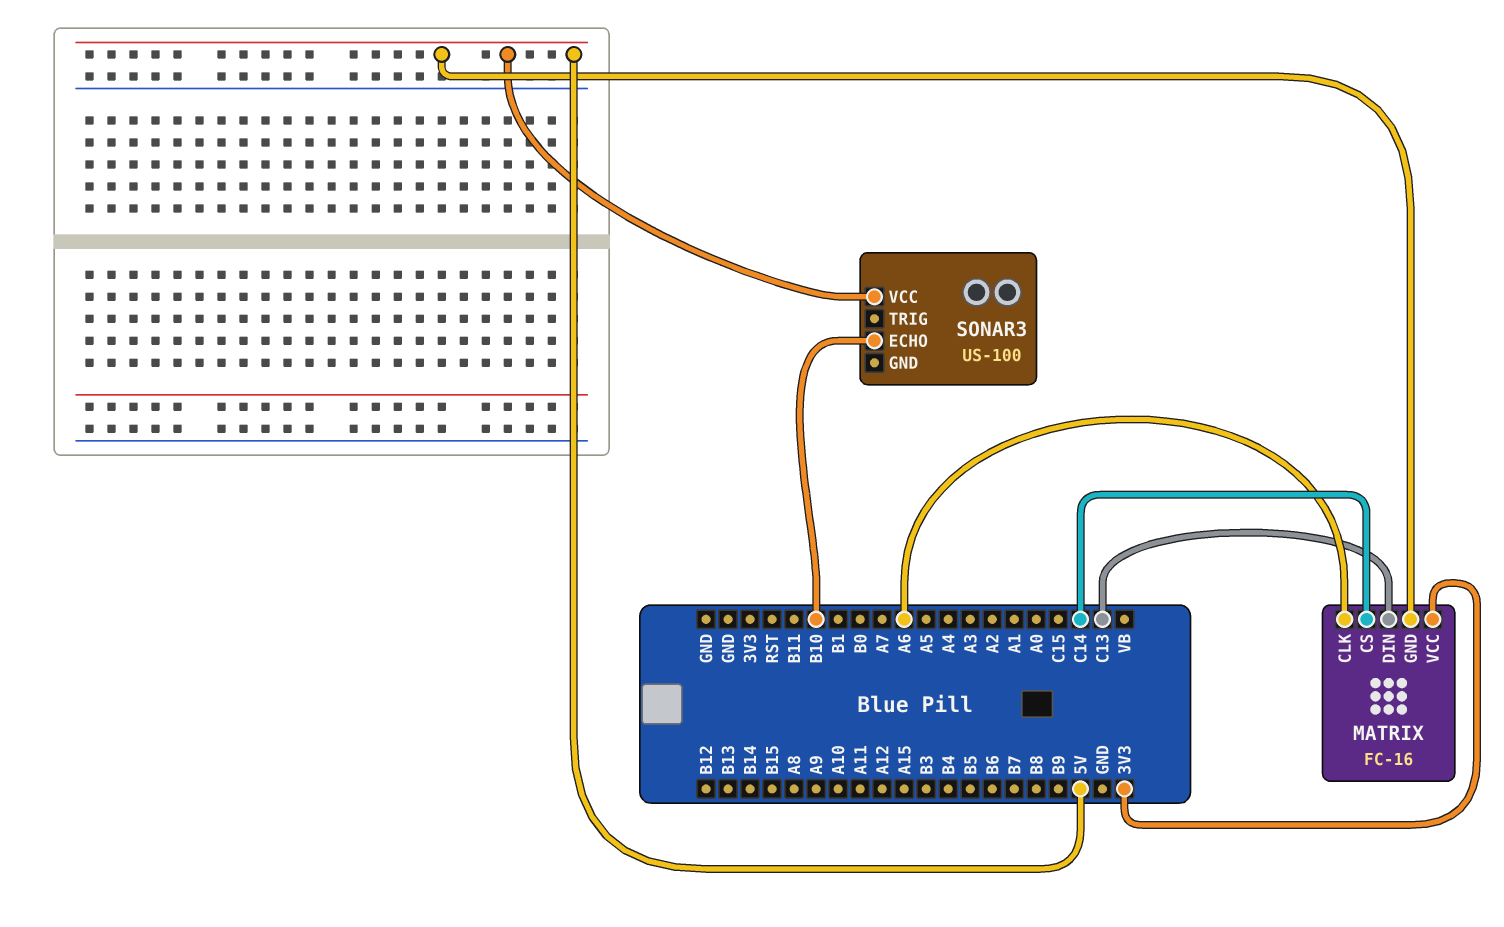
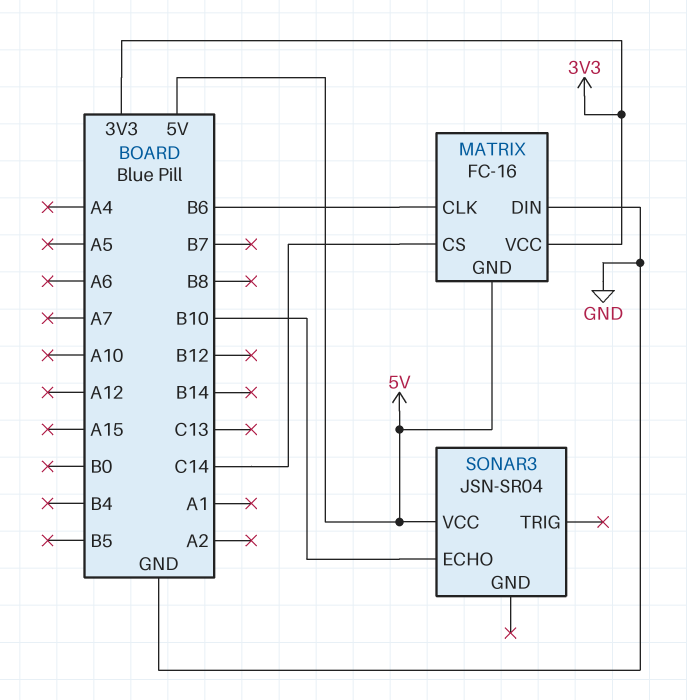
MATRIX pin CLK: A6 -> B6
MATRIX pin DIN: C13 -> GND
SONAR3: US-100 -> JSN-SR04

